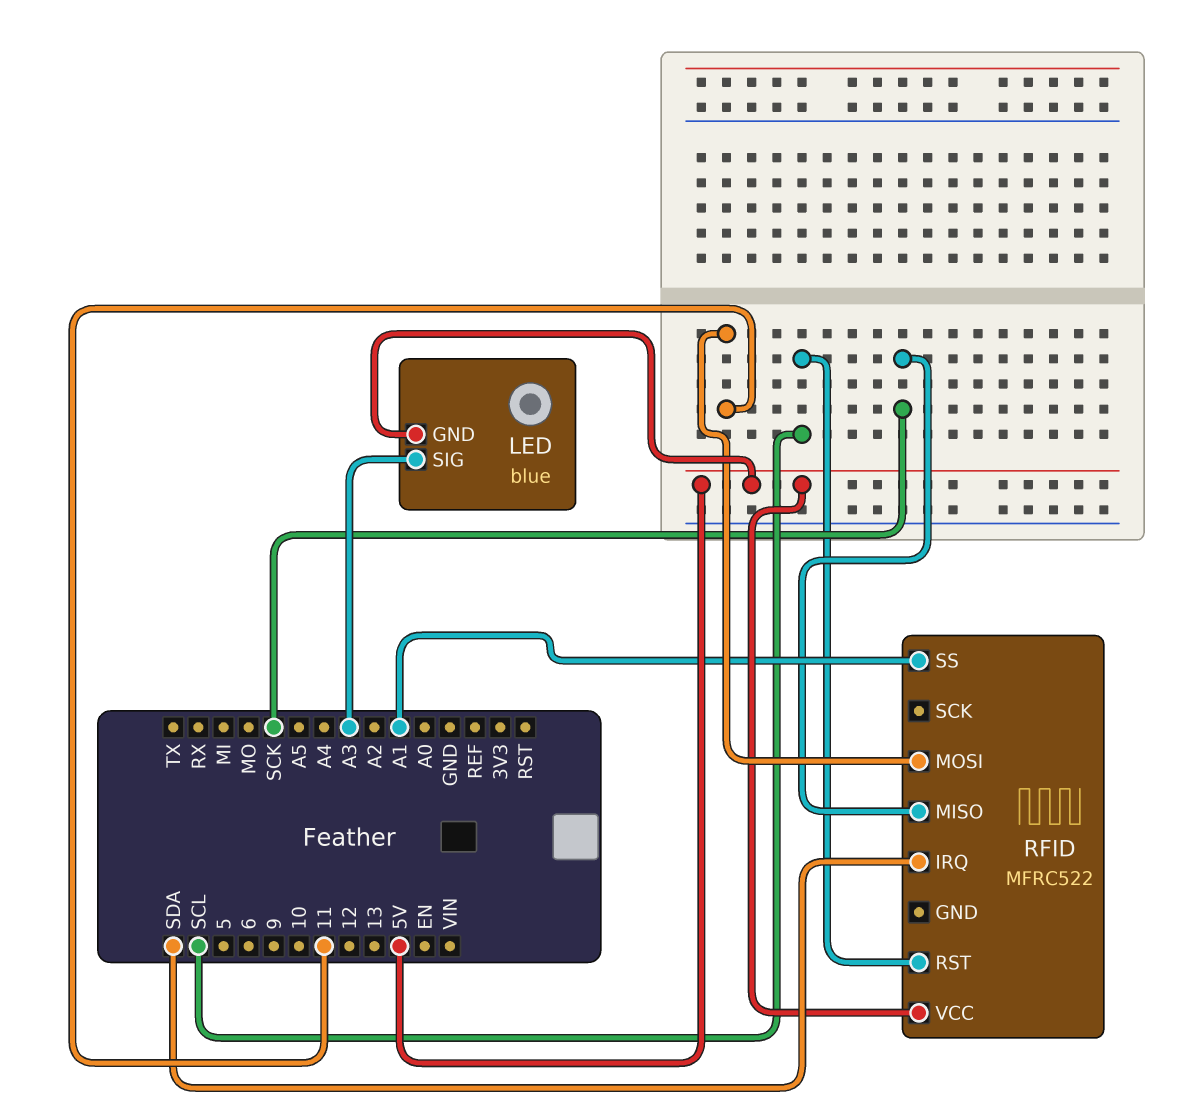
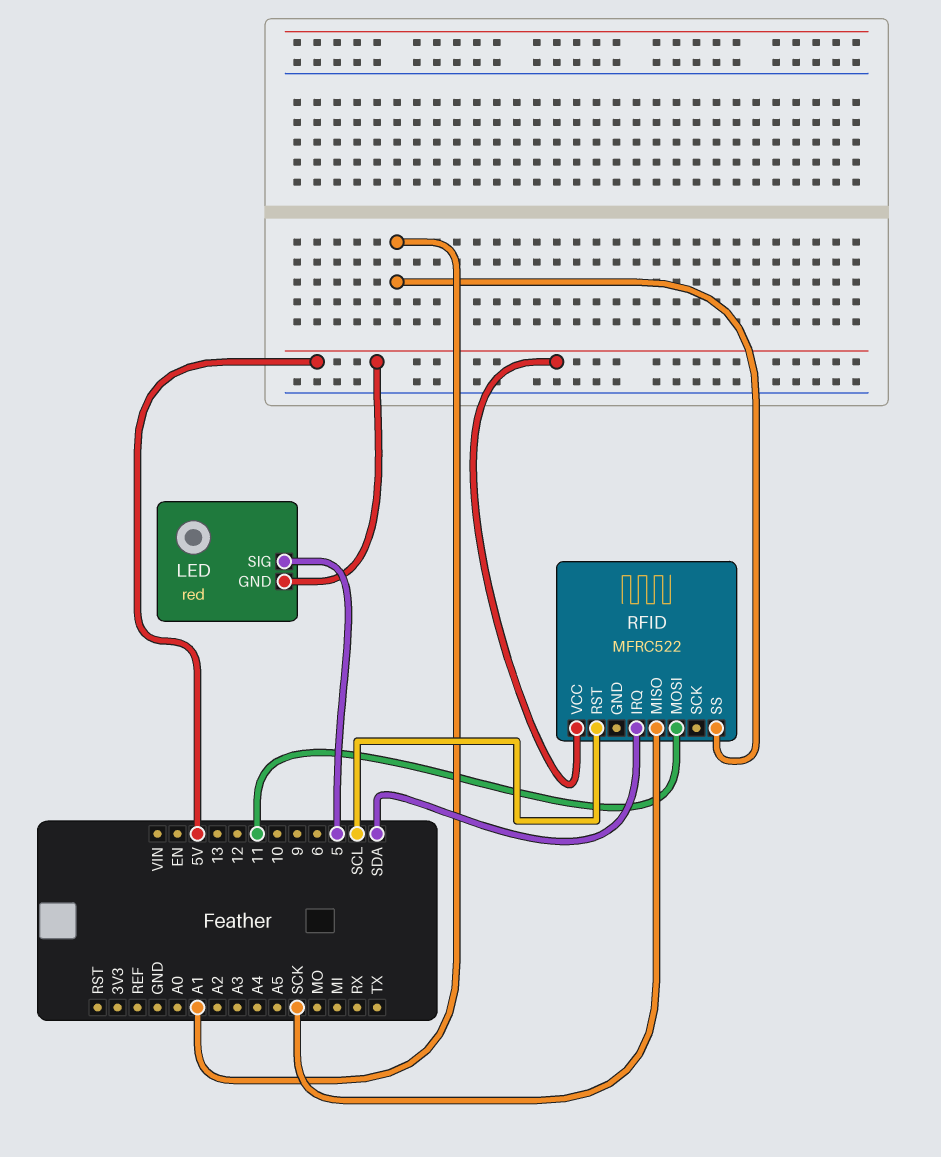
LED: blue -> red
LED pin SIG: A3 -> 5

